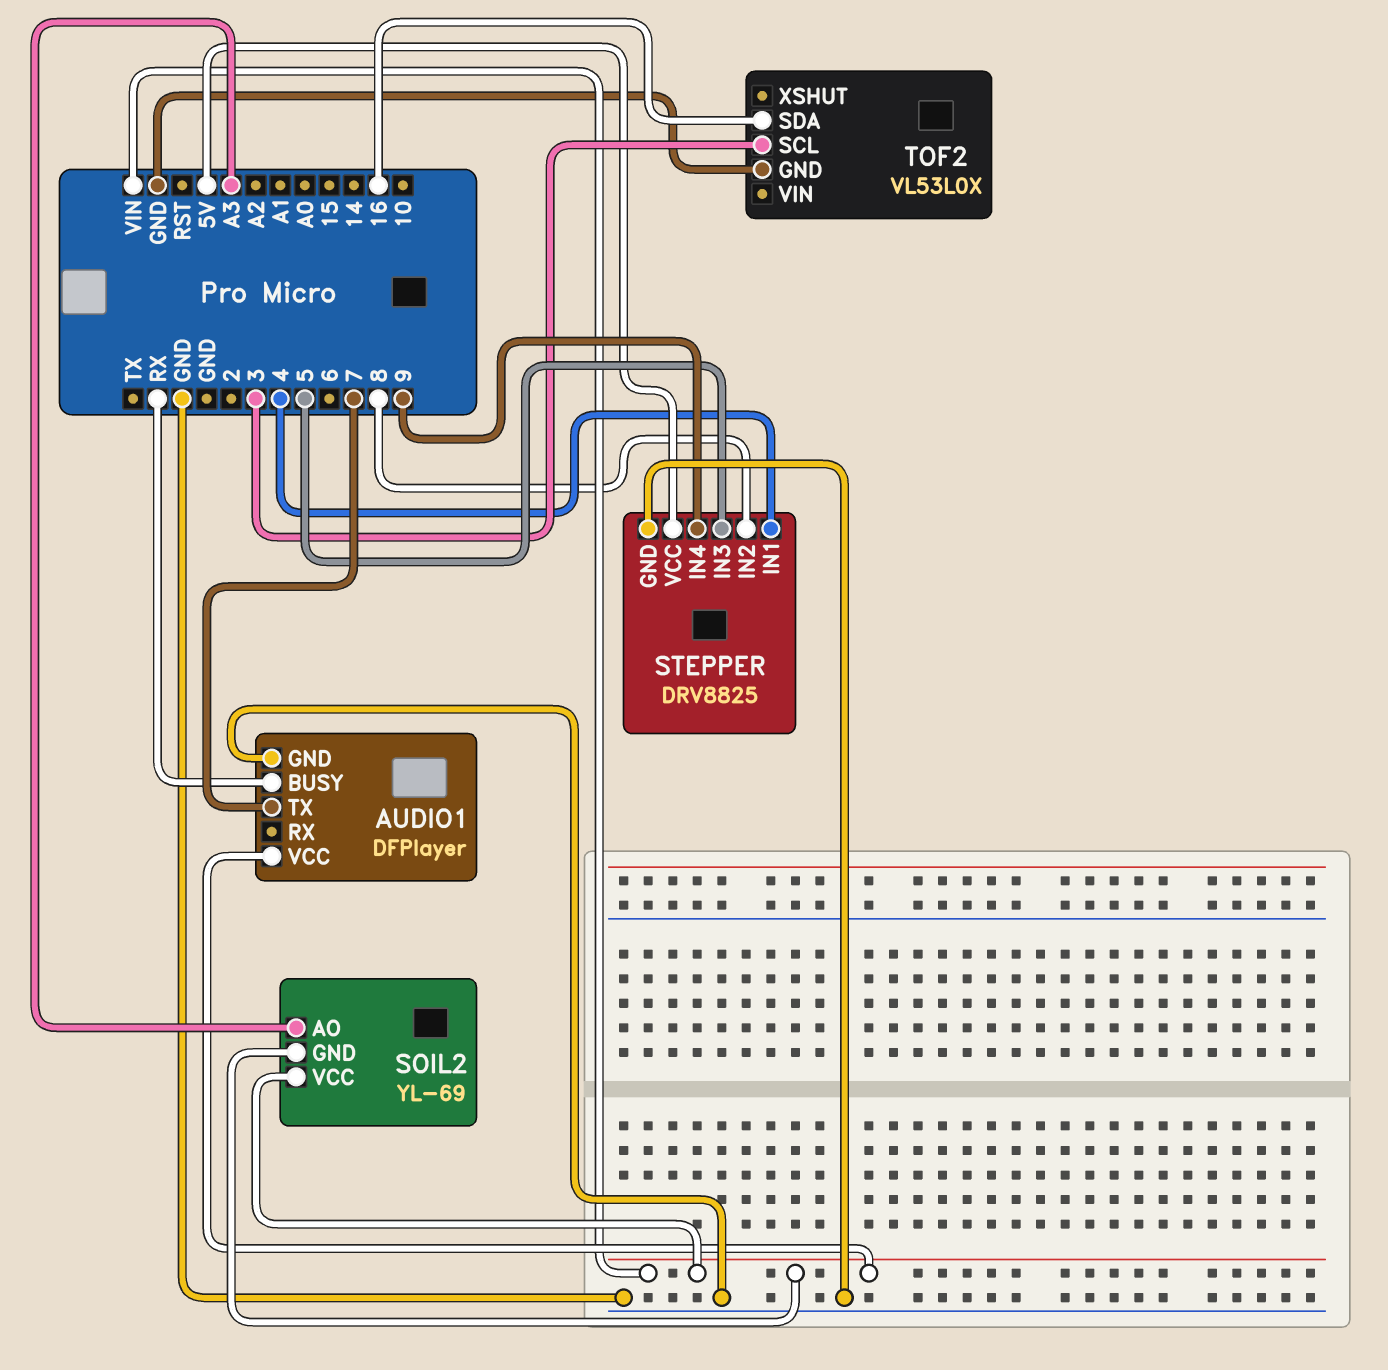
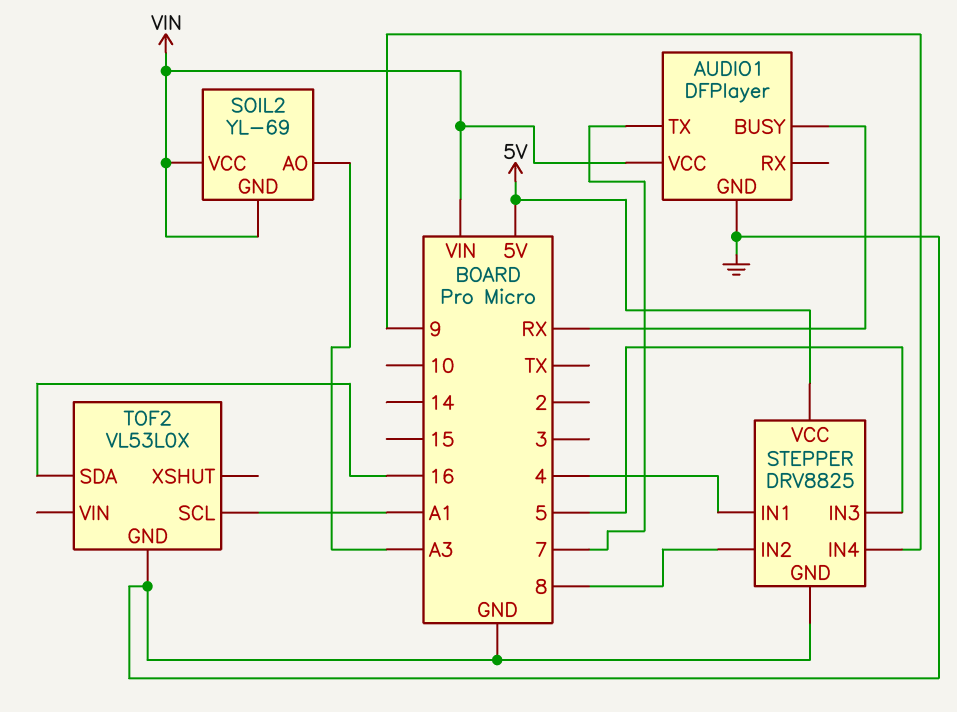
TOF2 pin SCL: 3 -> A1

